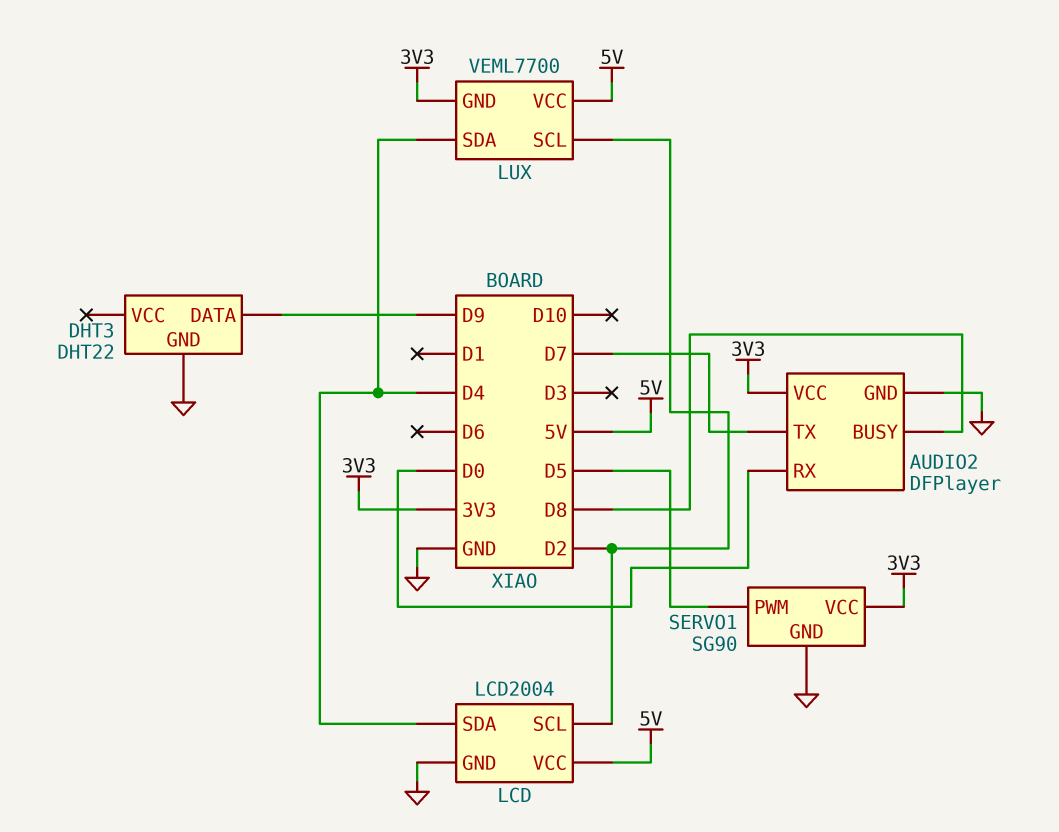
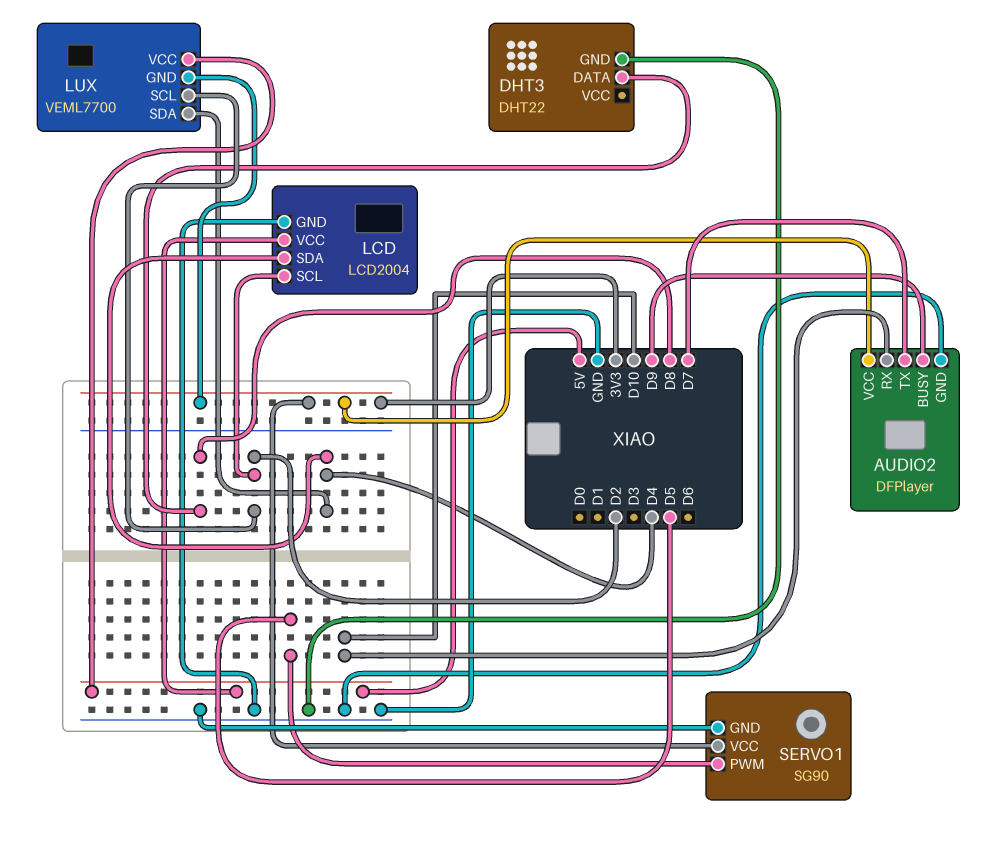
AUDIO2 pin BUSY: D8 -> D9
AUDIO2 pin RX: D0 -> D10
DHT3 pin DATA: D9 -> D8

